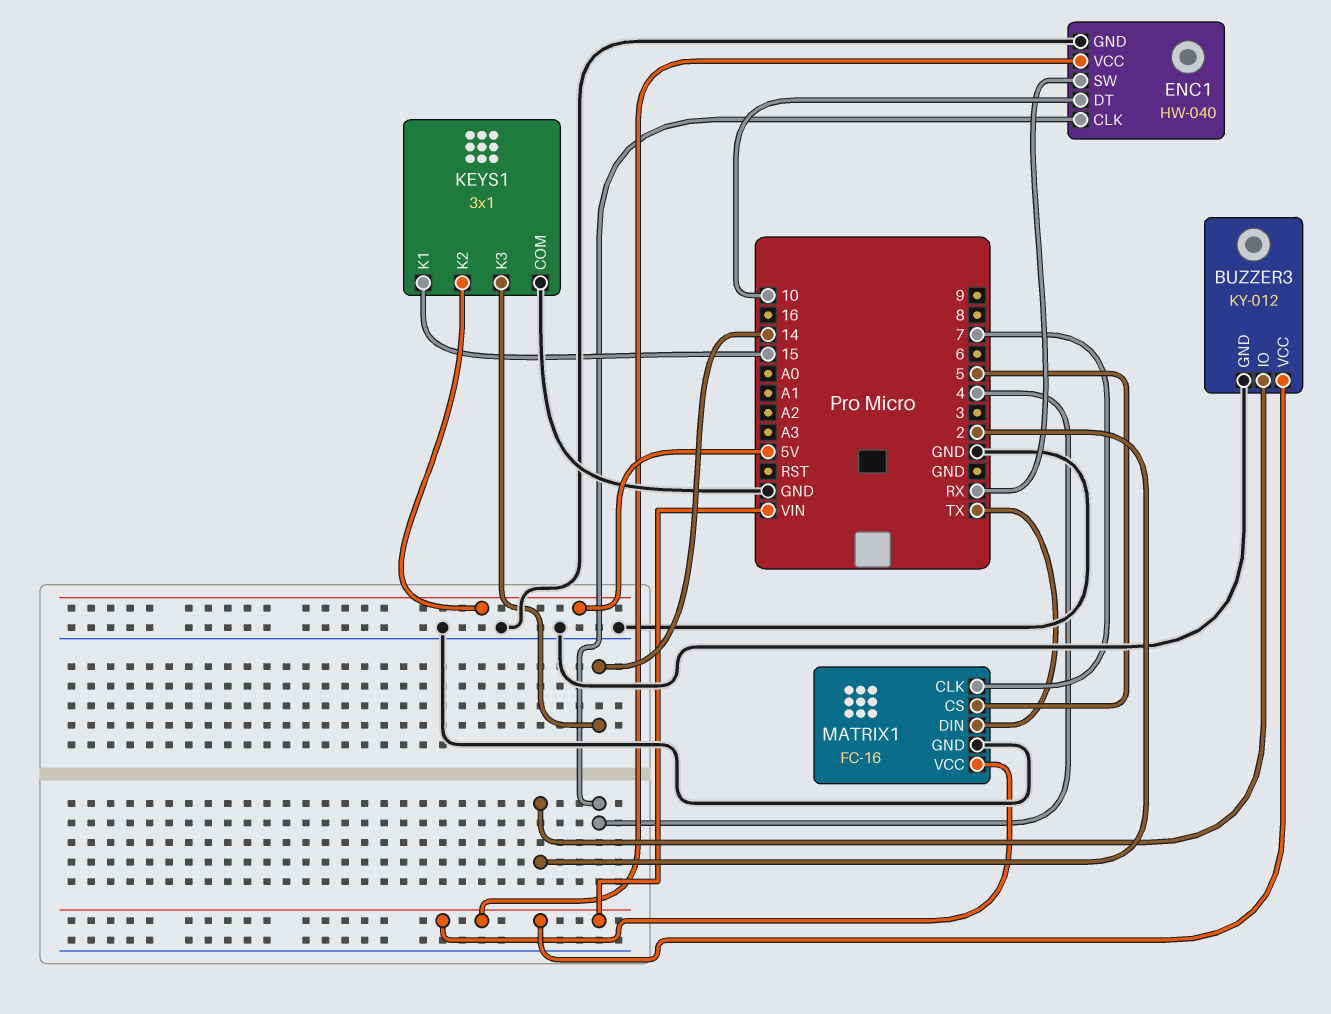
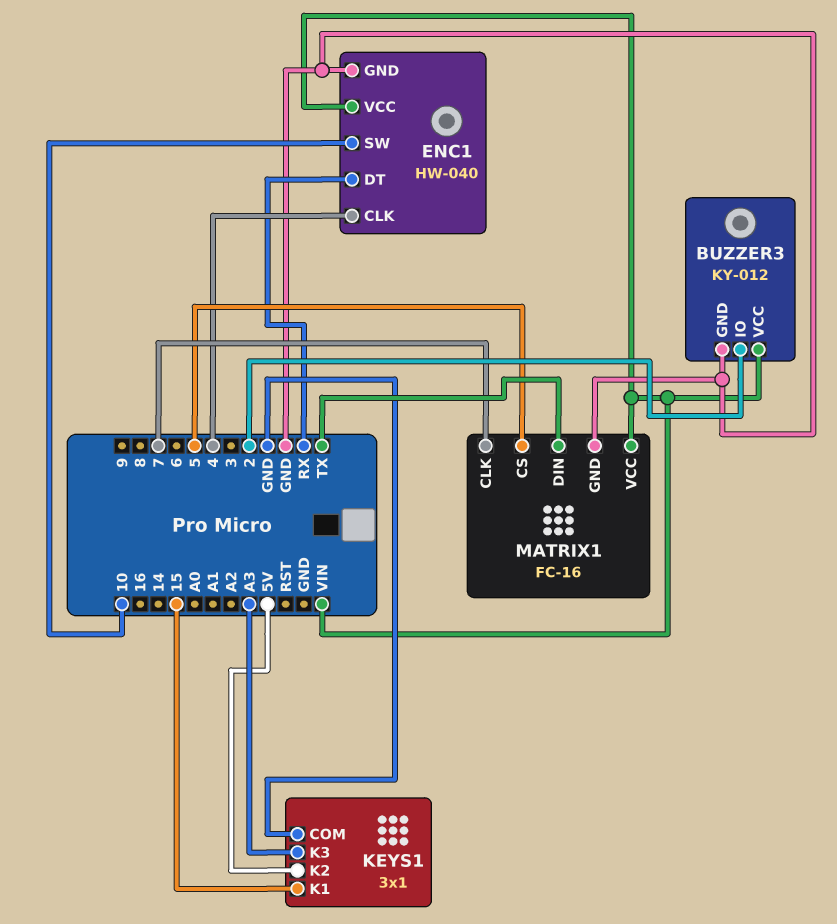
ENC1 pin DT: 10 -> RX
ENC1 pin SW: RX -> 10
KEYS1 pin K3: 14 -> A3

